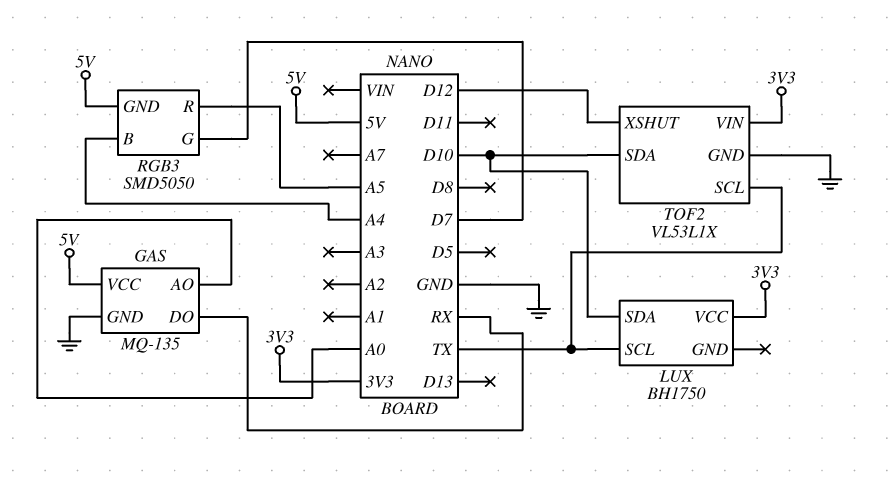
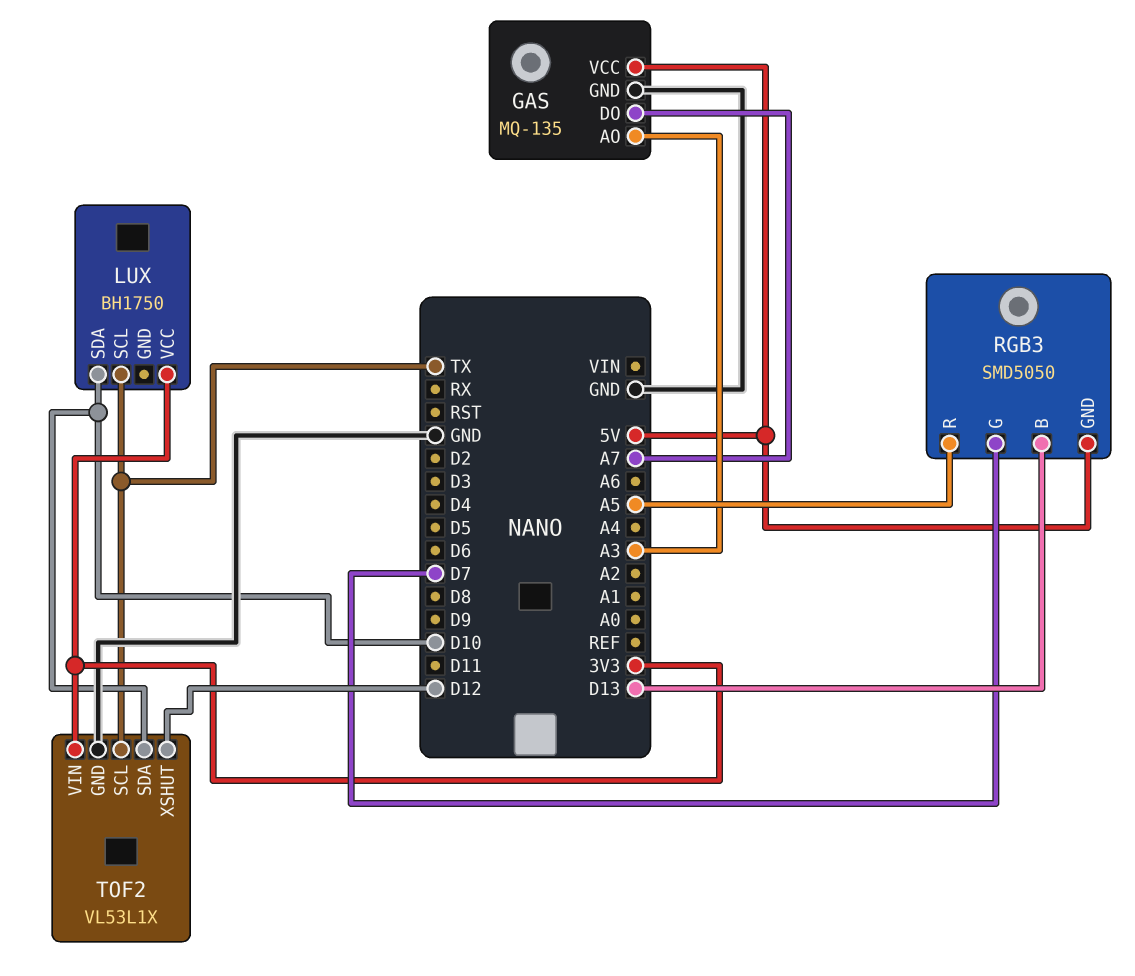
GAS pin AO: A0 -> A3
GAS pin DO: RX -> A7
RGB3 pin B: A4 -> D13

